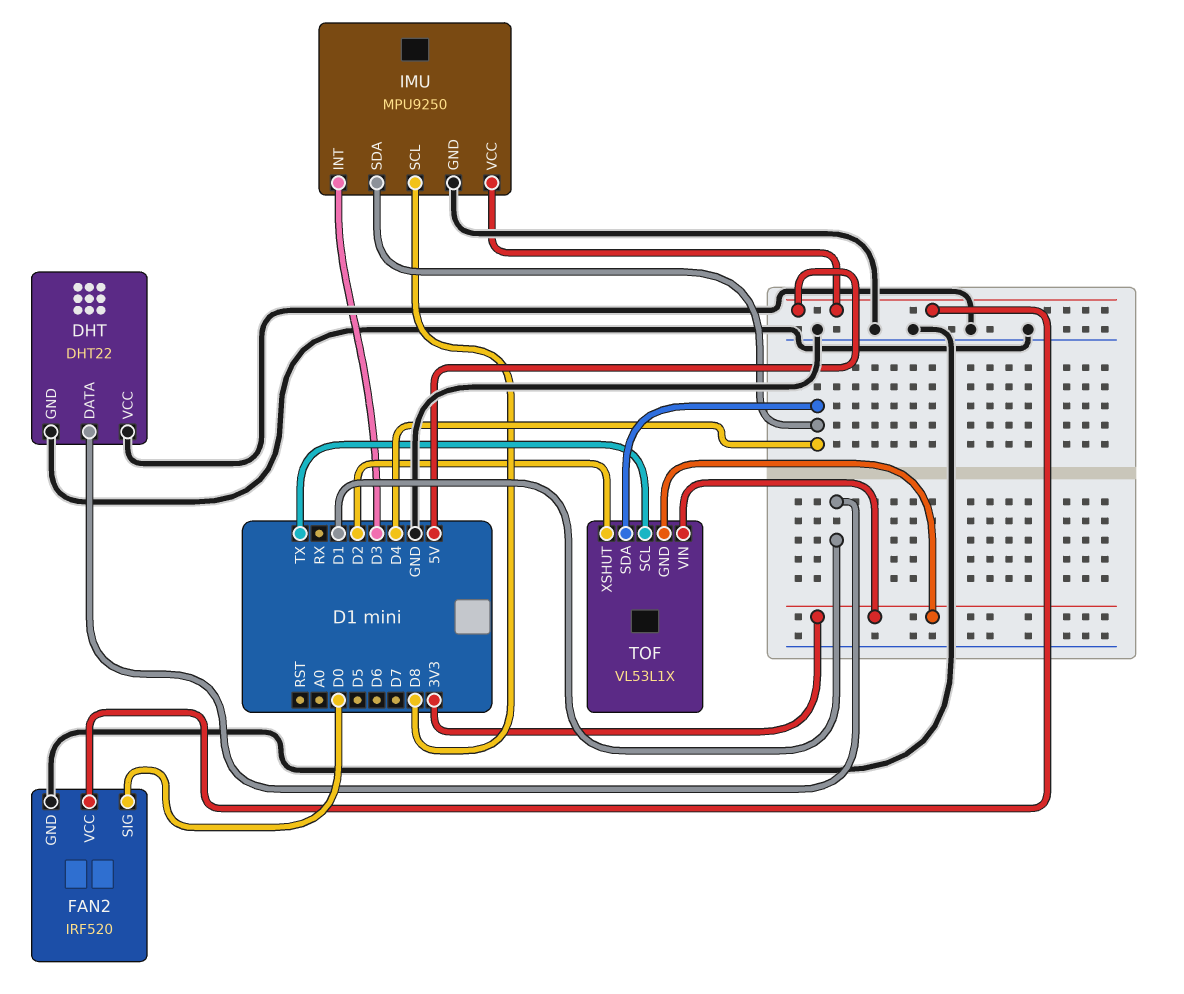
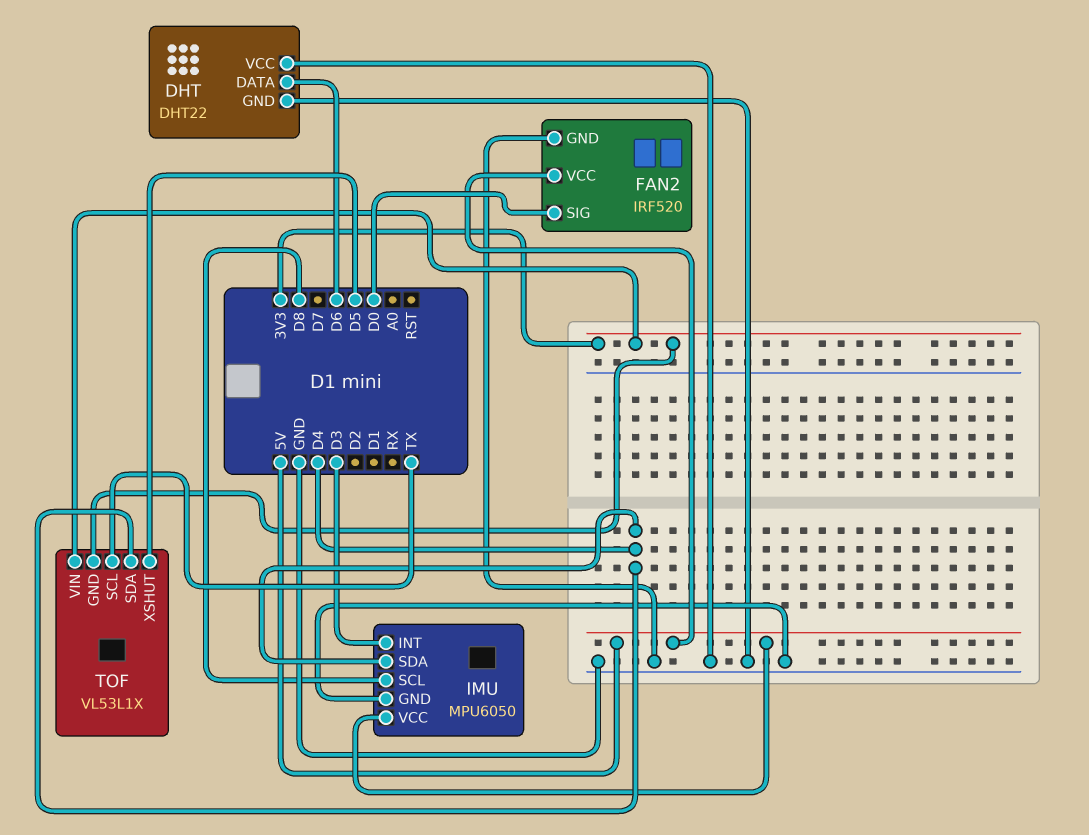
DHT pin DATA: D1 -> D6
IMU: MPU9250 -> MPU6050
TOF pin XSHUT: D2 -> D5

